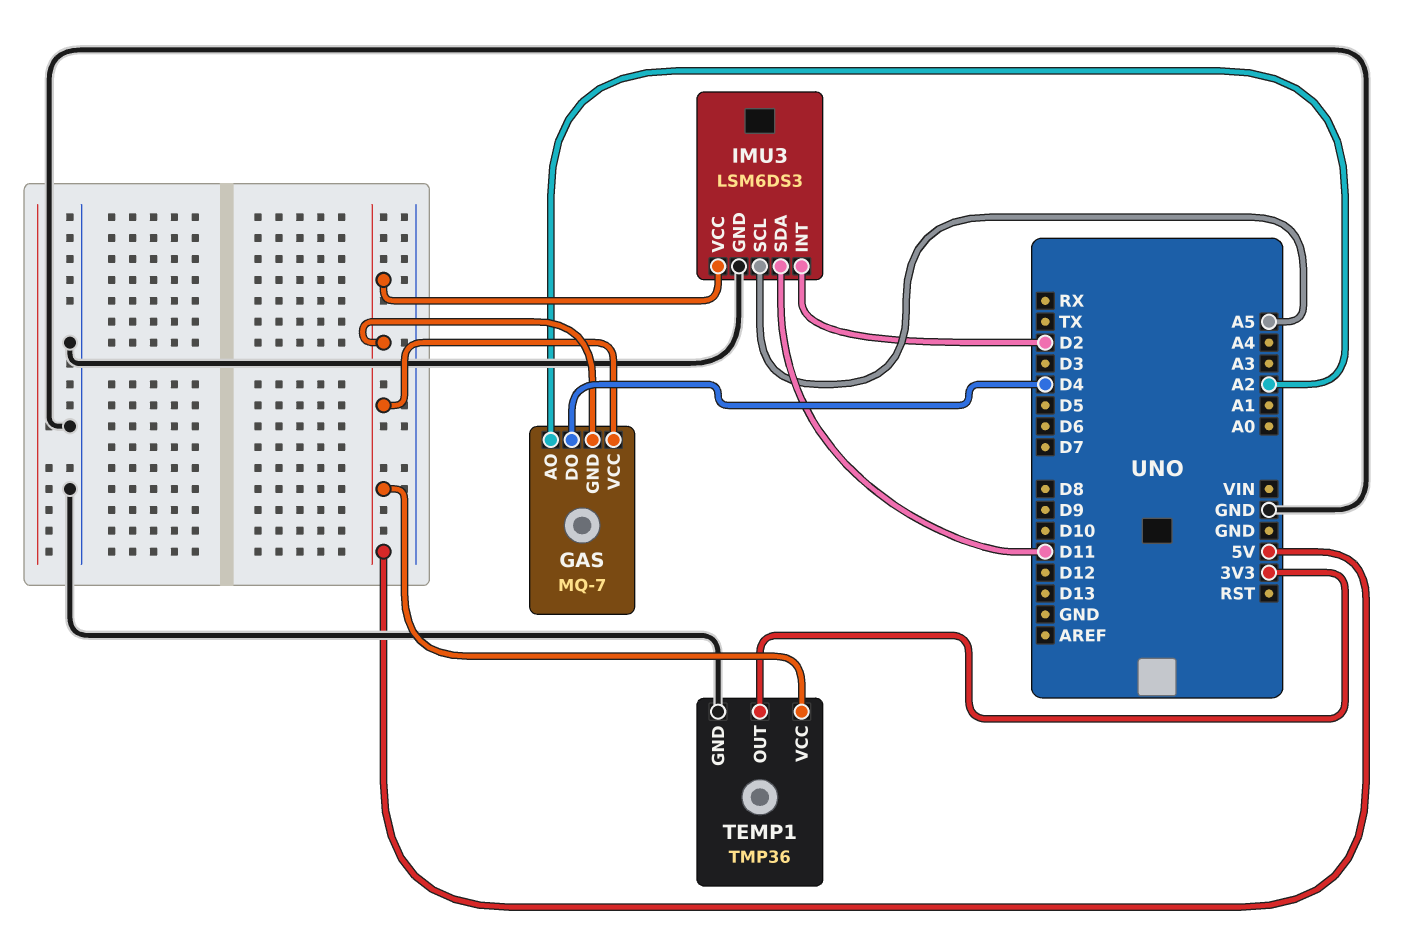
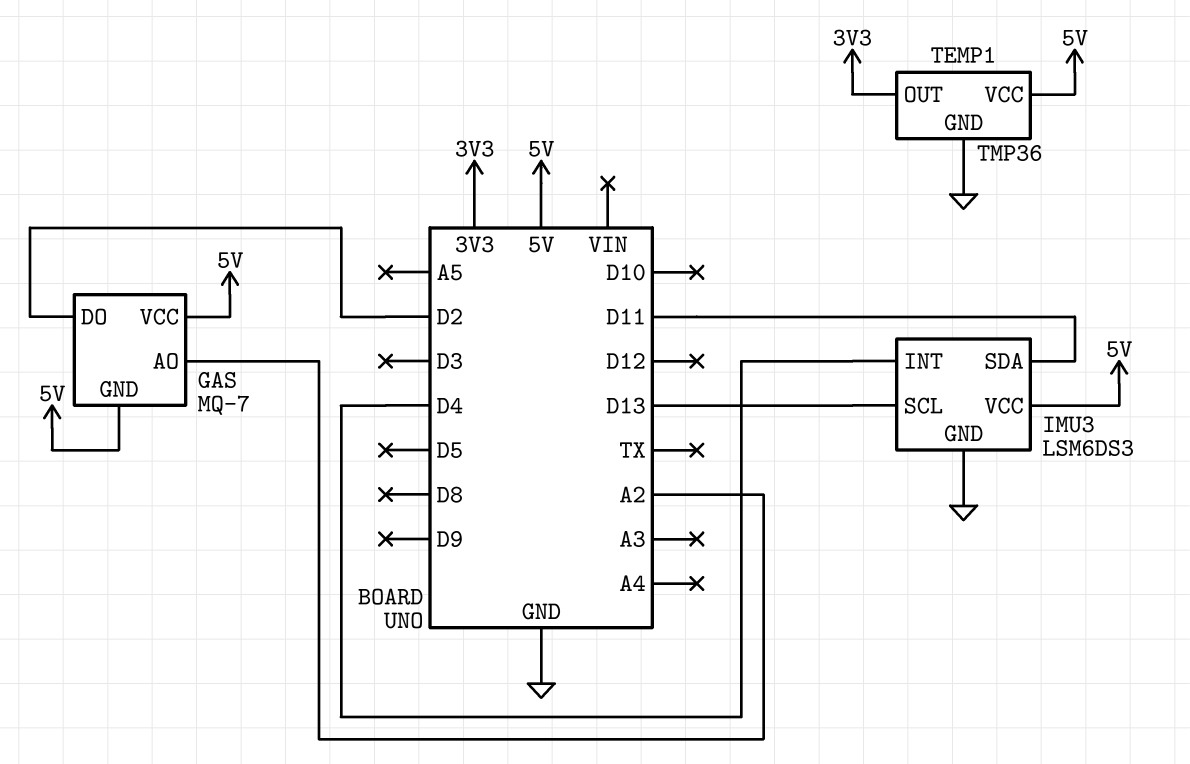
GAS pin DO: D4 -> D2
IMU3 pin INT: D2 -> D4
IMU3 pin SCL: A5 -> D13

